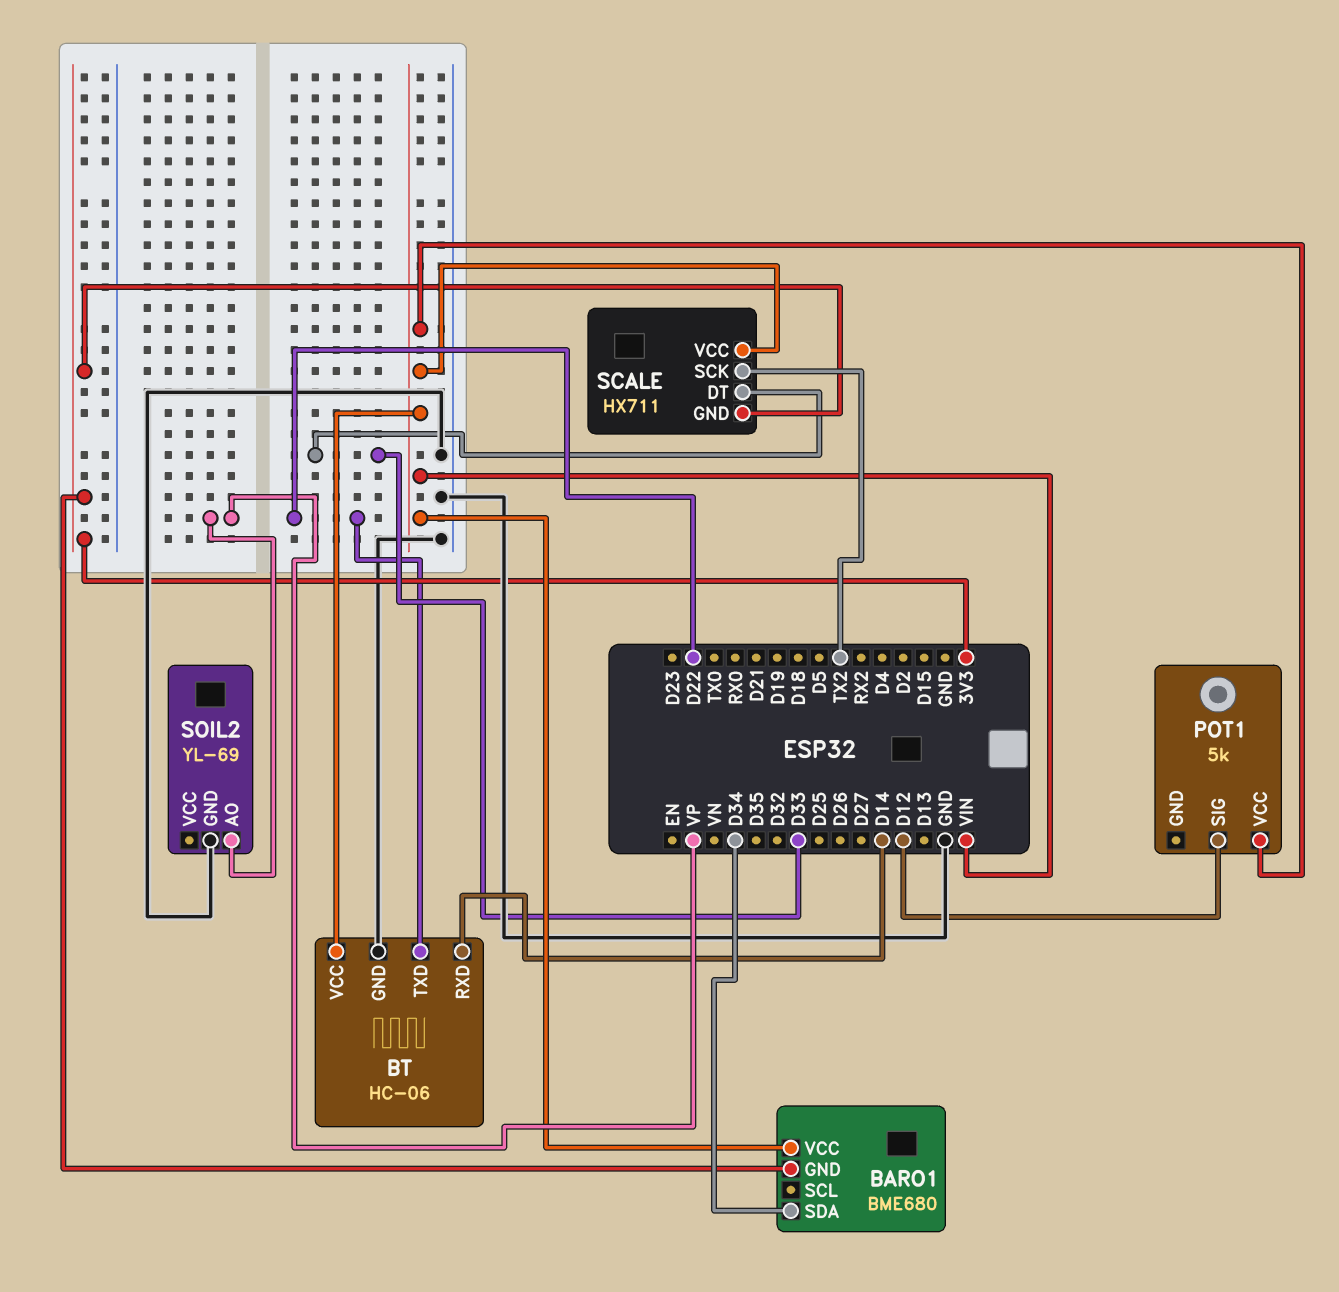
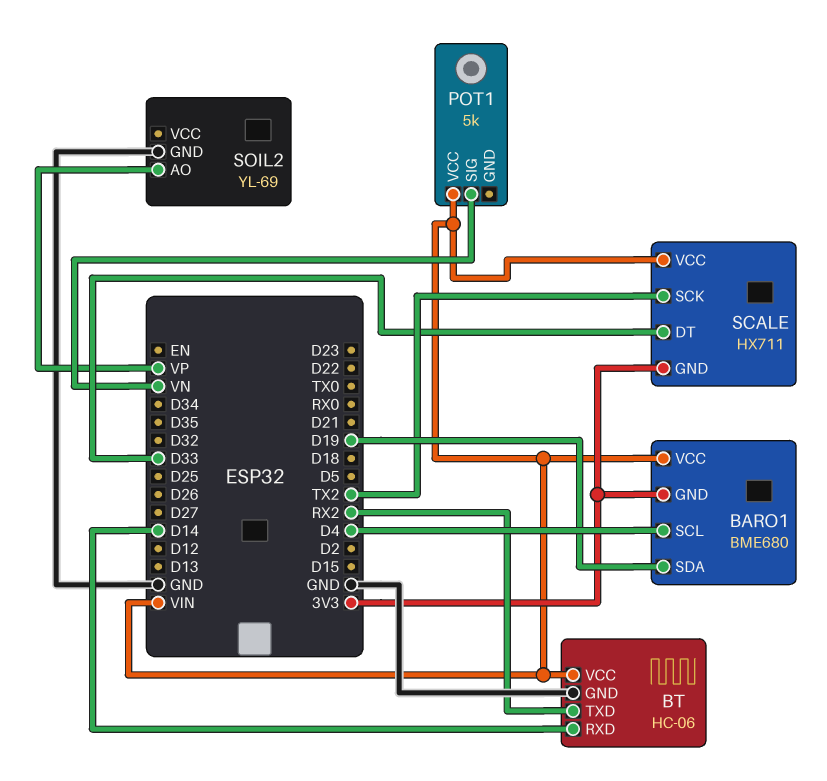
BARO1 pin SCL: none -> D4
BARO1 pin SDA: D34 -> D19
BT pin TXD: D22 -> RX2
POT1 pin SIG: D12 -> VN

